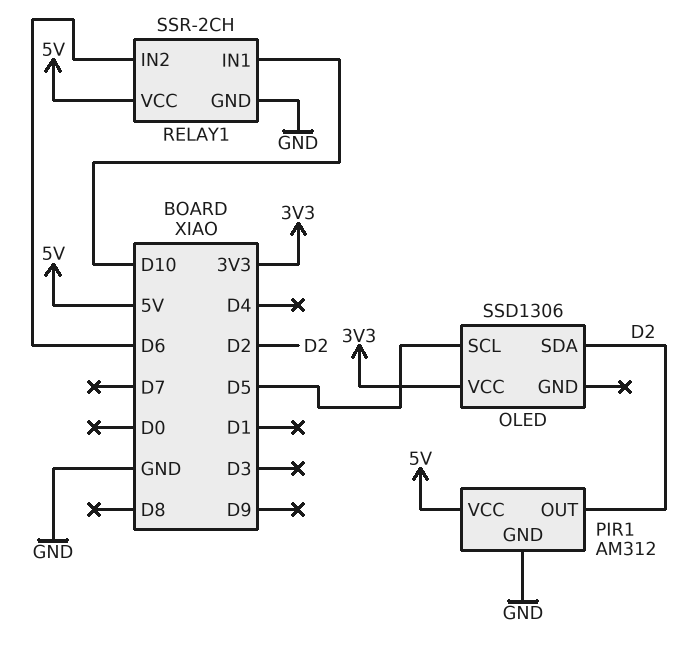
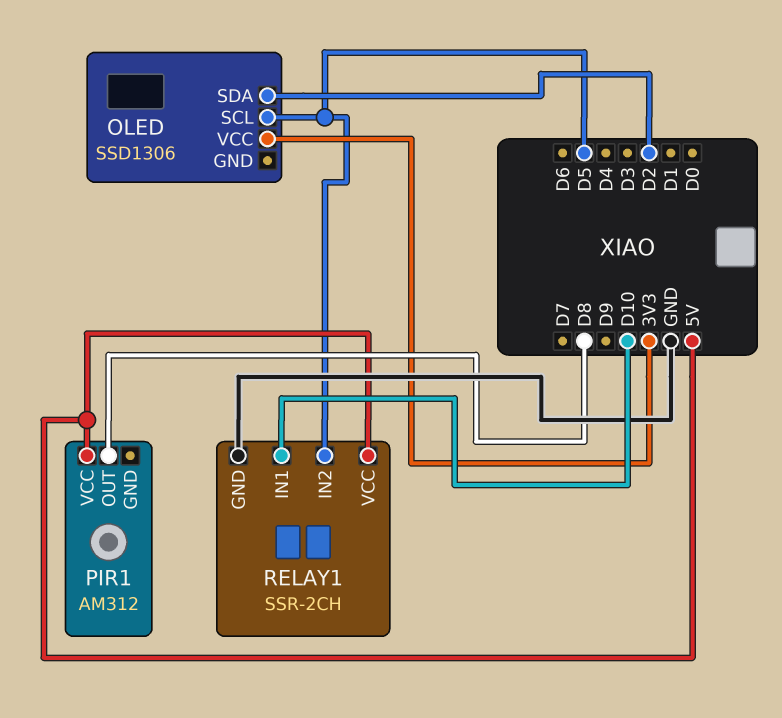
PIR1 pin GND: GND -> none
PIR1 pin OUT: D2 -> D8
RELAY1 pin IN2: D6 -> D5

